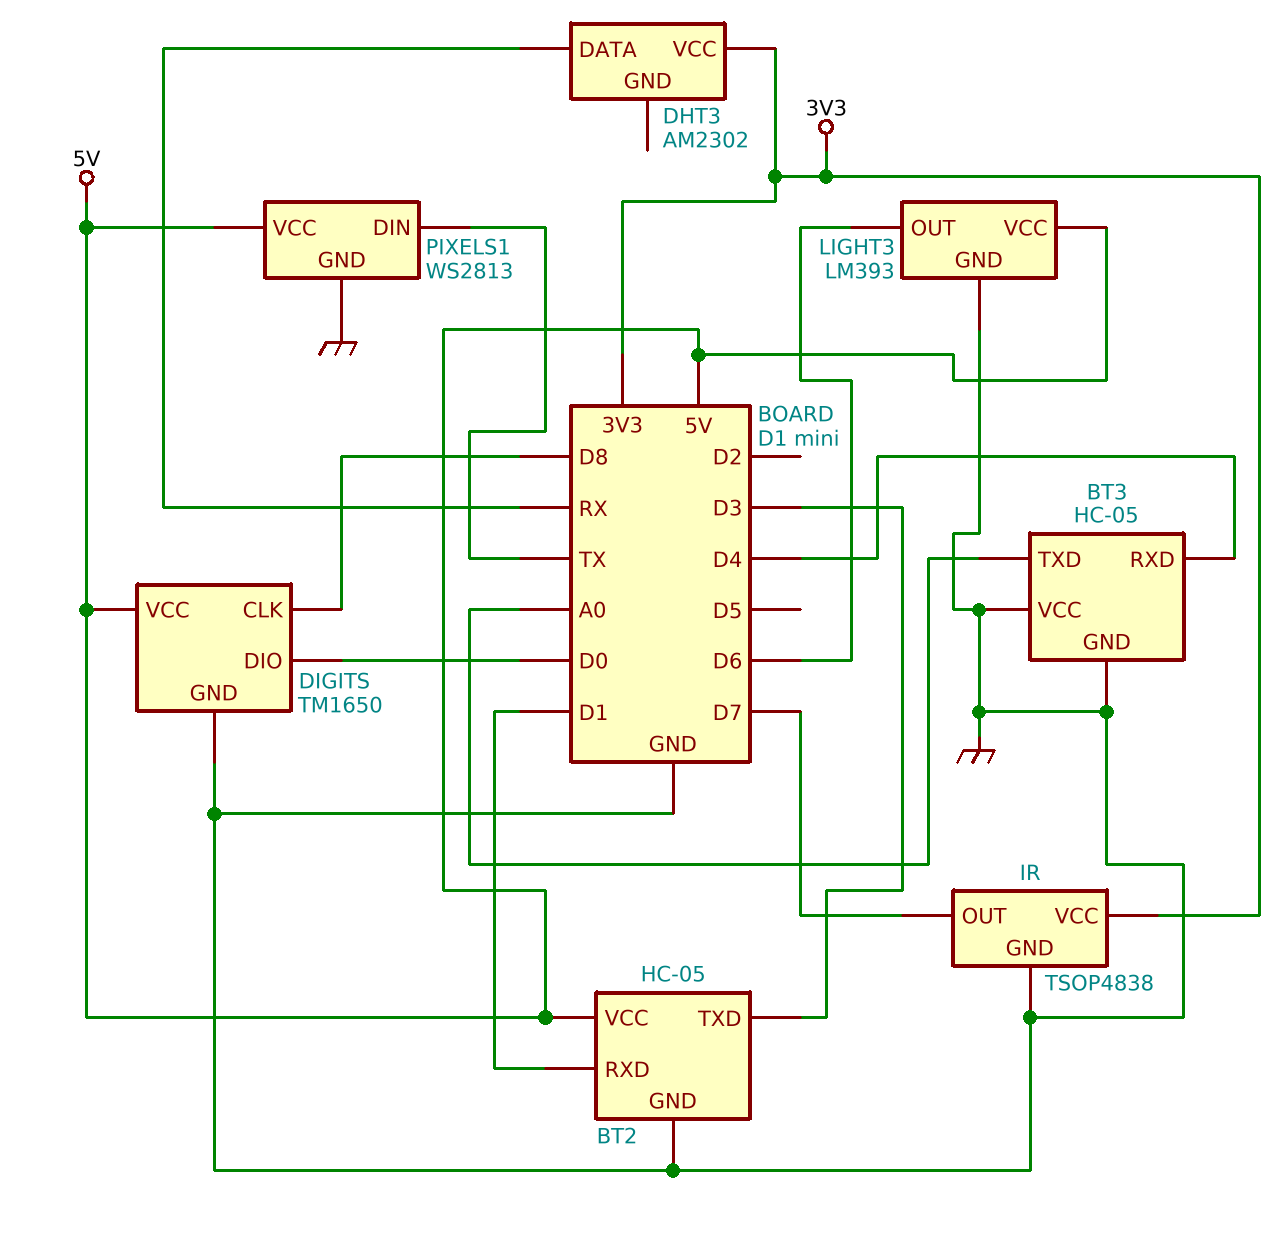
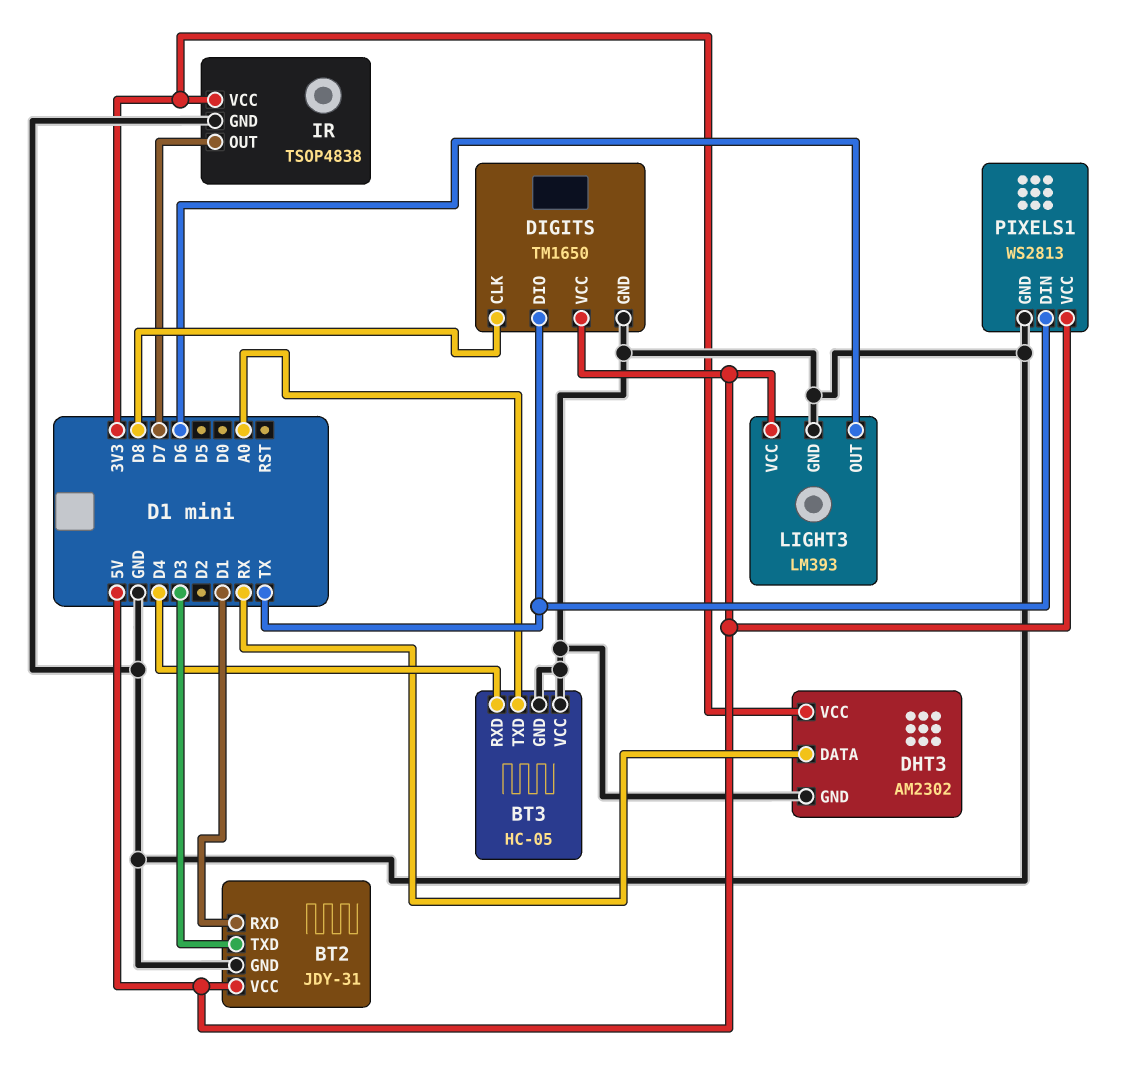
BT2: HC-05 -> JDY-31
DHT3 pin GND: none -> GND
DIGITS pin DIO: D0 -> TX

